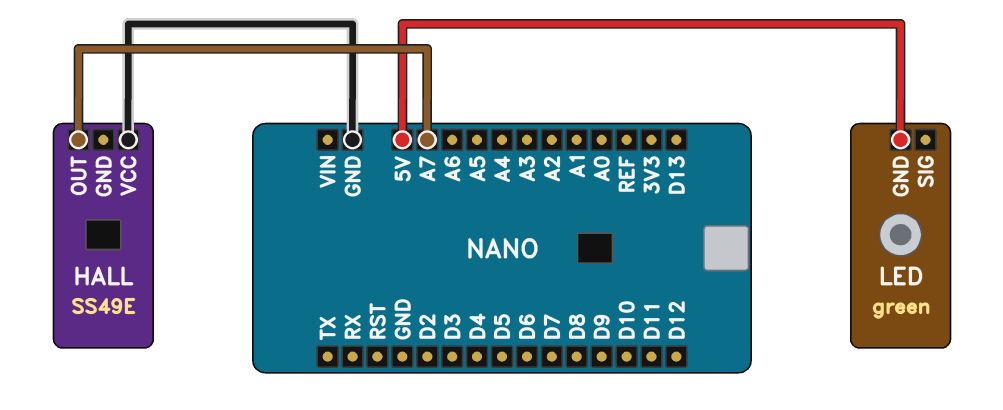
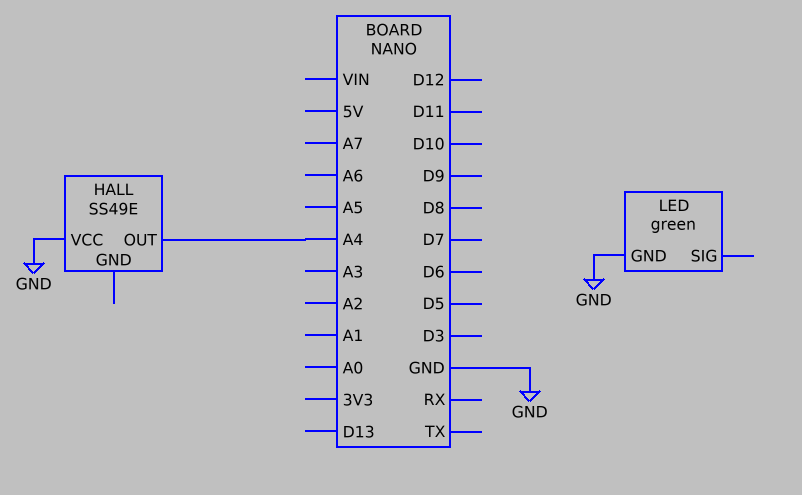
HALL pin OUT: A7 -> A4
LED pin GND: 5V -> GND

